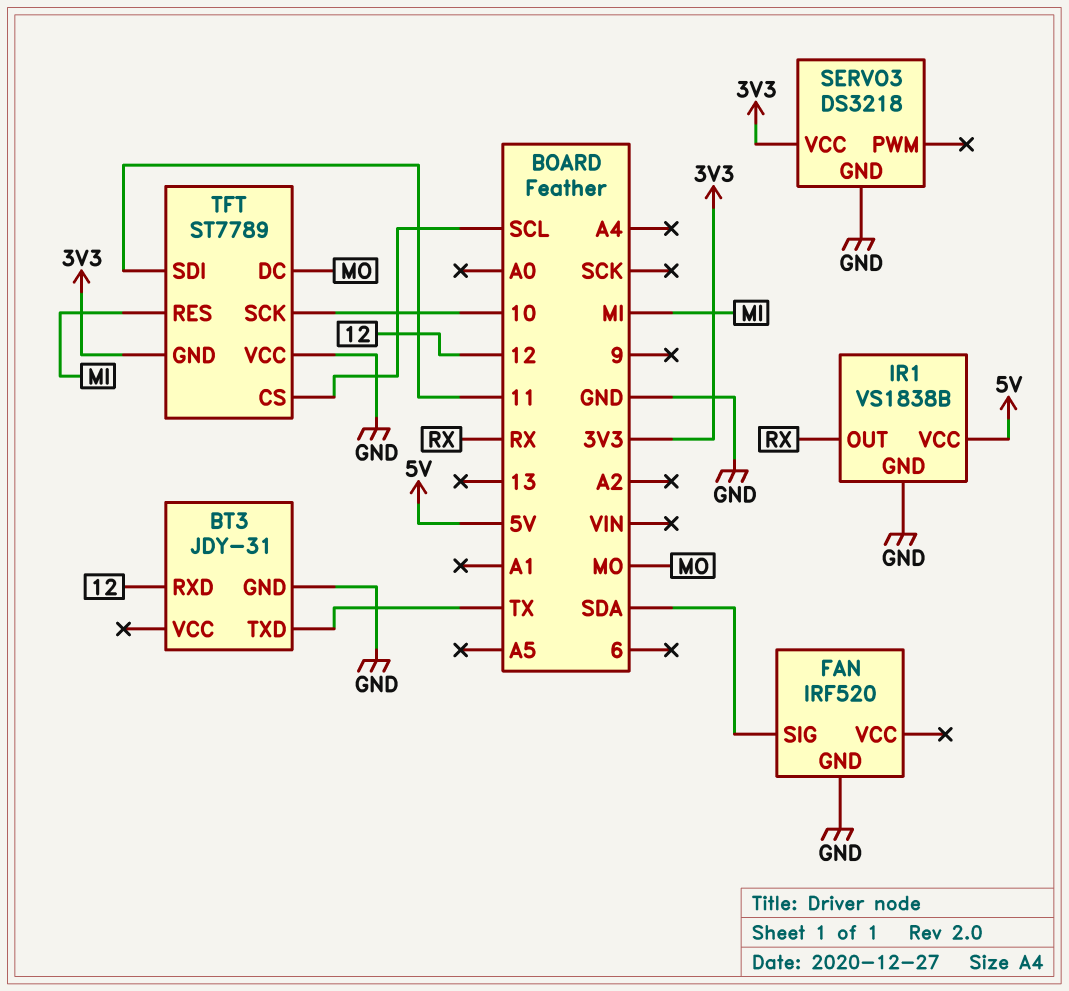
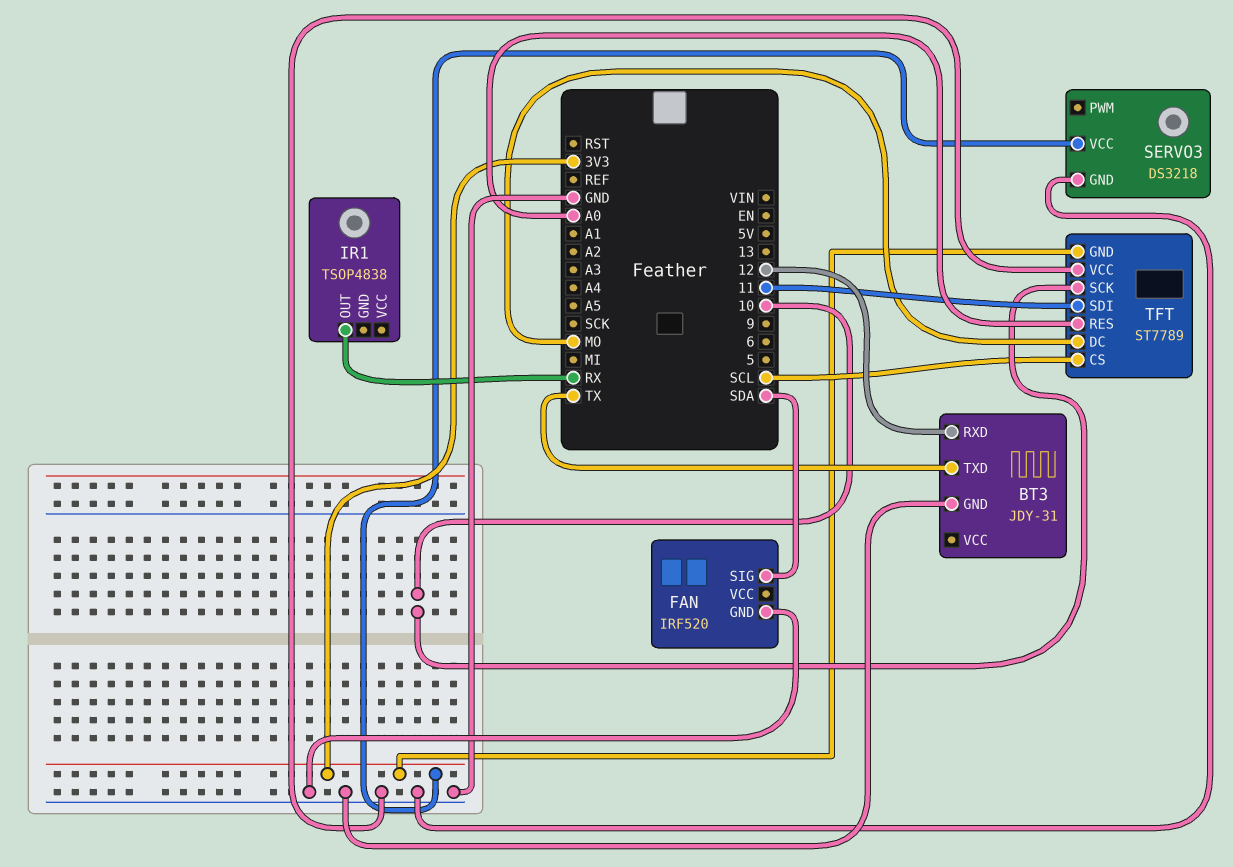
IR1: VS1838B -> TSOP4838
IR1 pin GND: GND -> none
IR1 pin VCC: 5V -> none
TFT pin RES: MI -> A0

